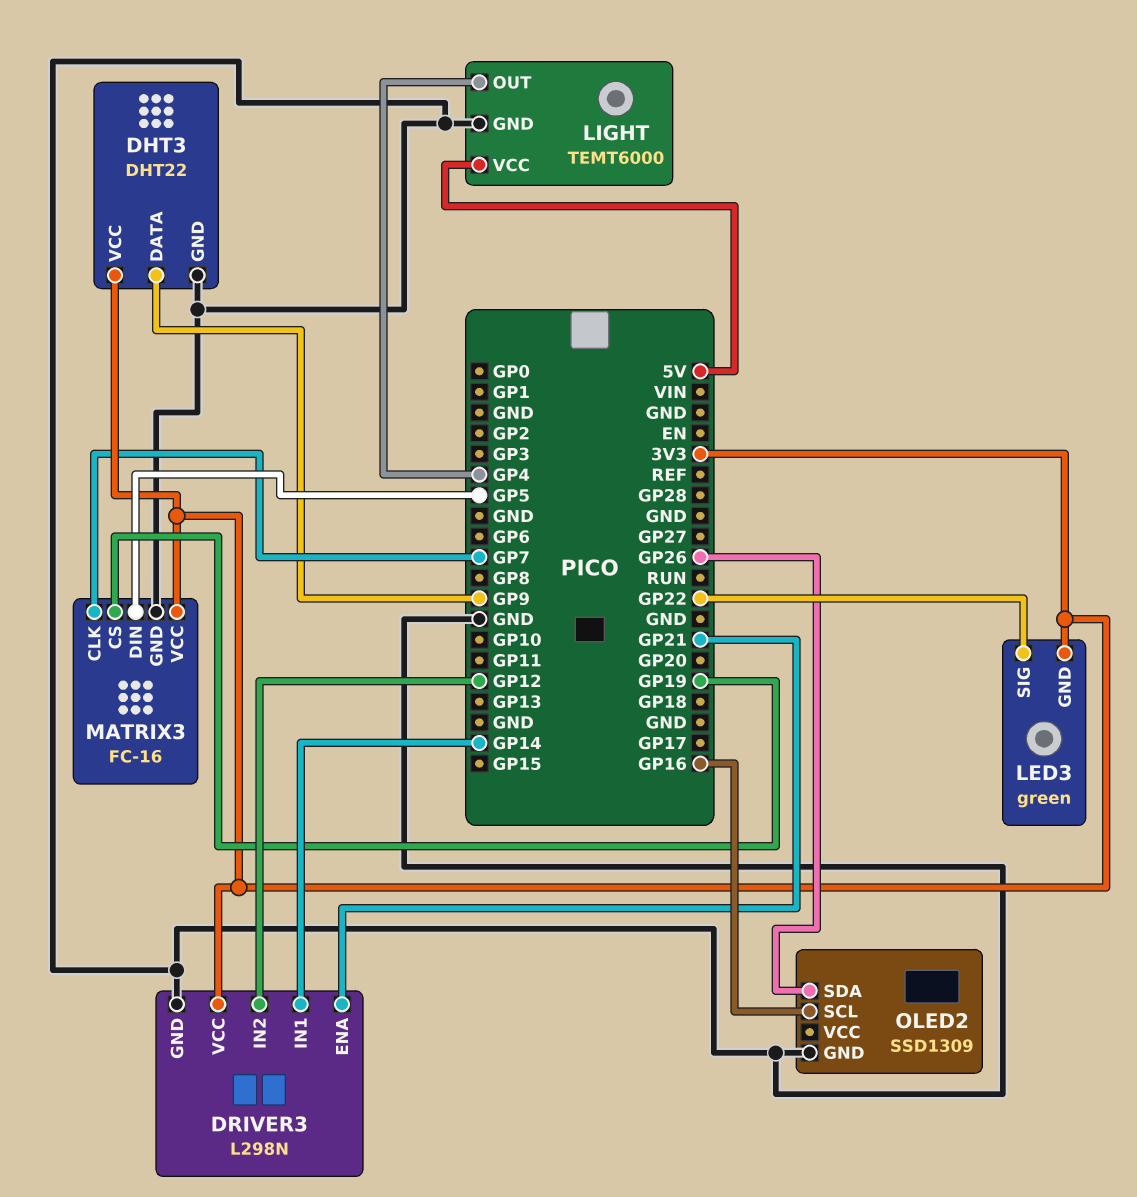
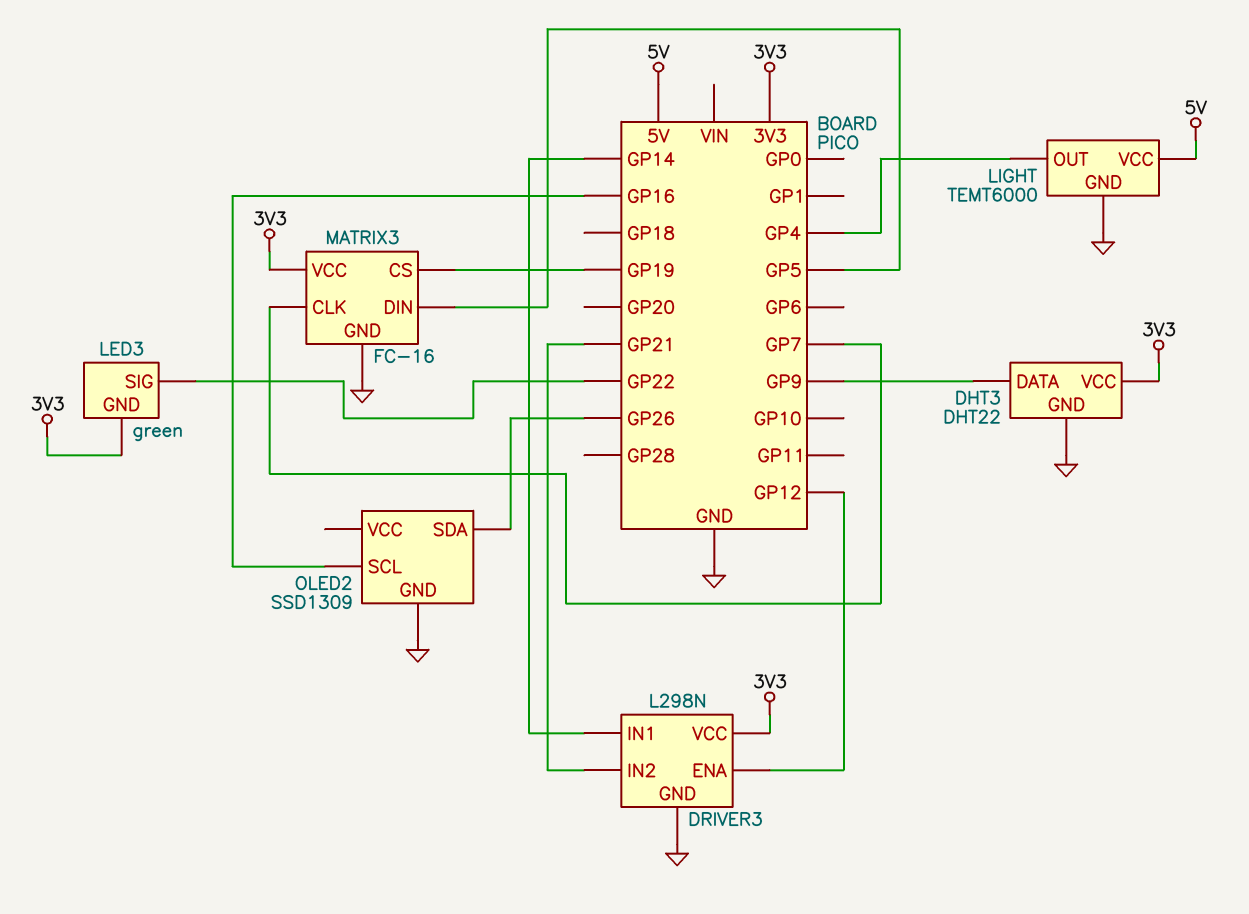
DRIVER3 pin ENA: GP21 -> GP12
DRIVER3 pin IN2: GP12 -> GP21

